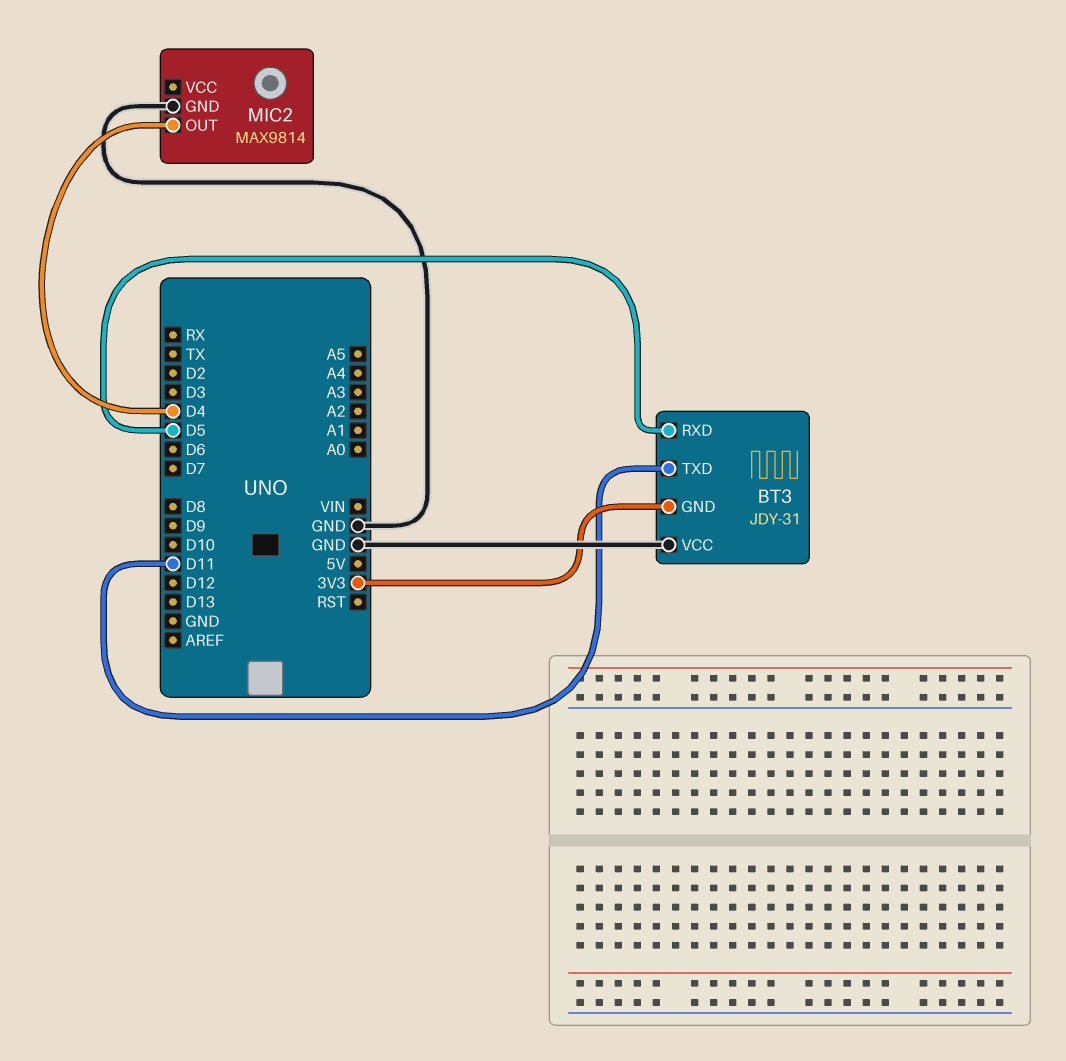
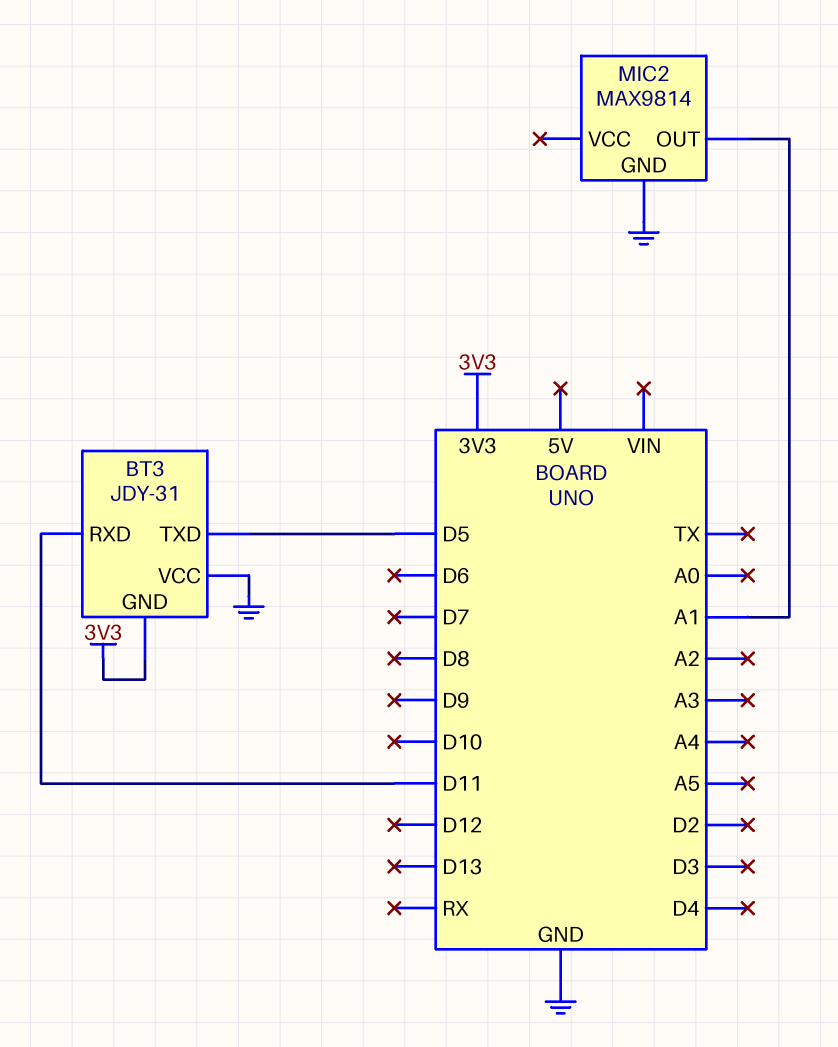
BT3 pin RXD: D5 -> D11
BT3 pin TXD: D11 -> D5
MIC2 pin OUT: D4 -> A1

